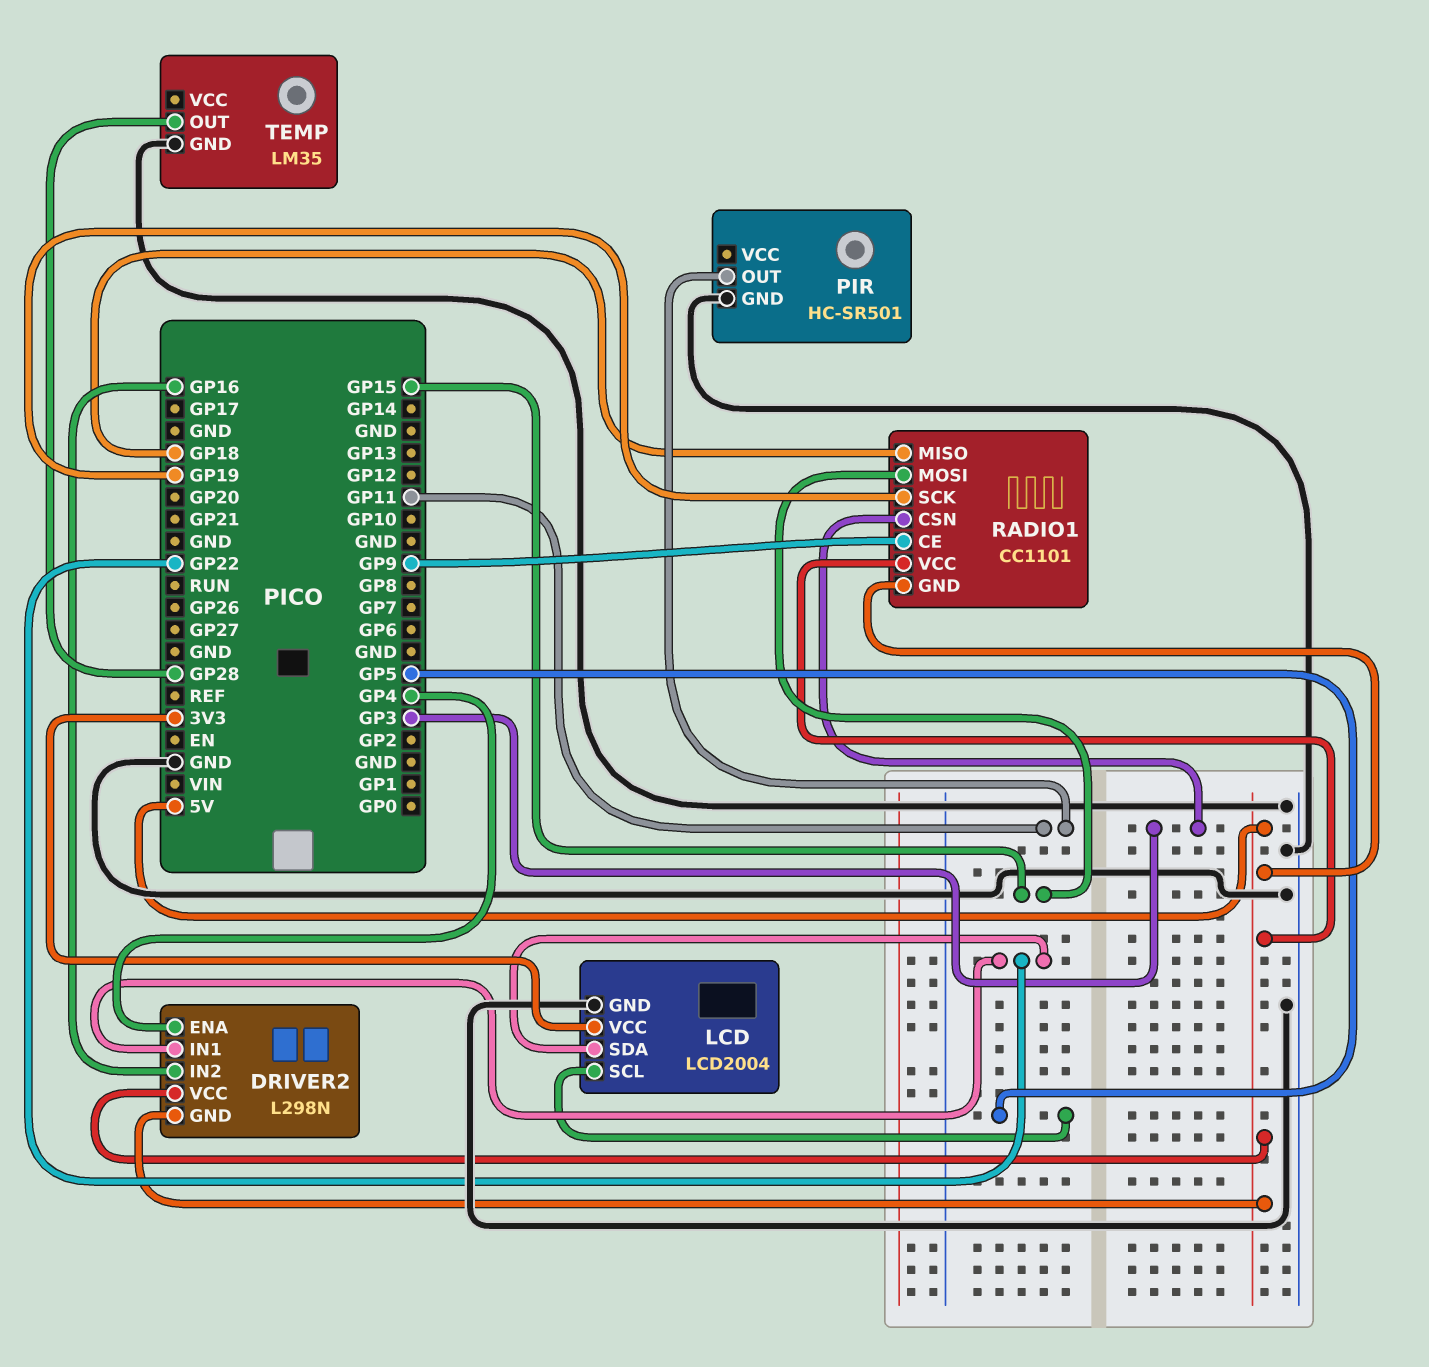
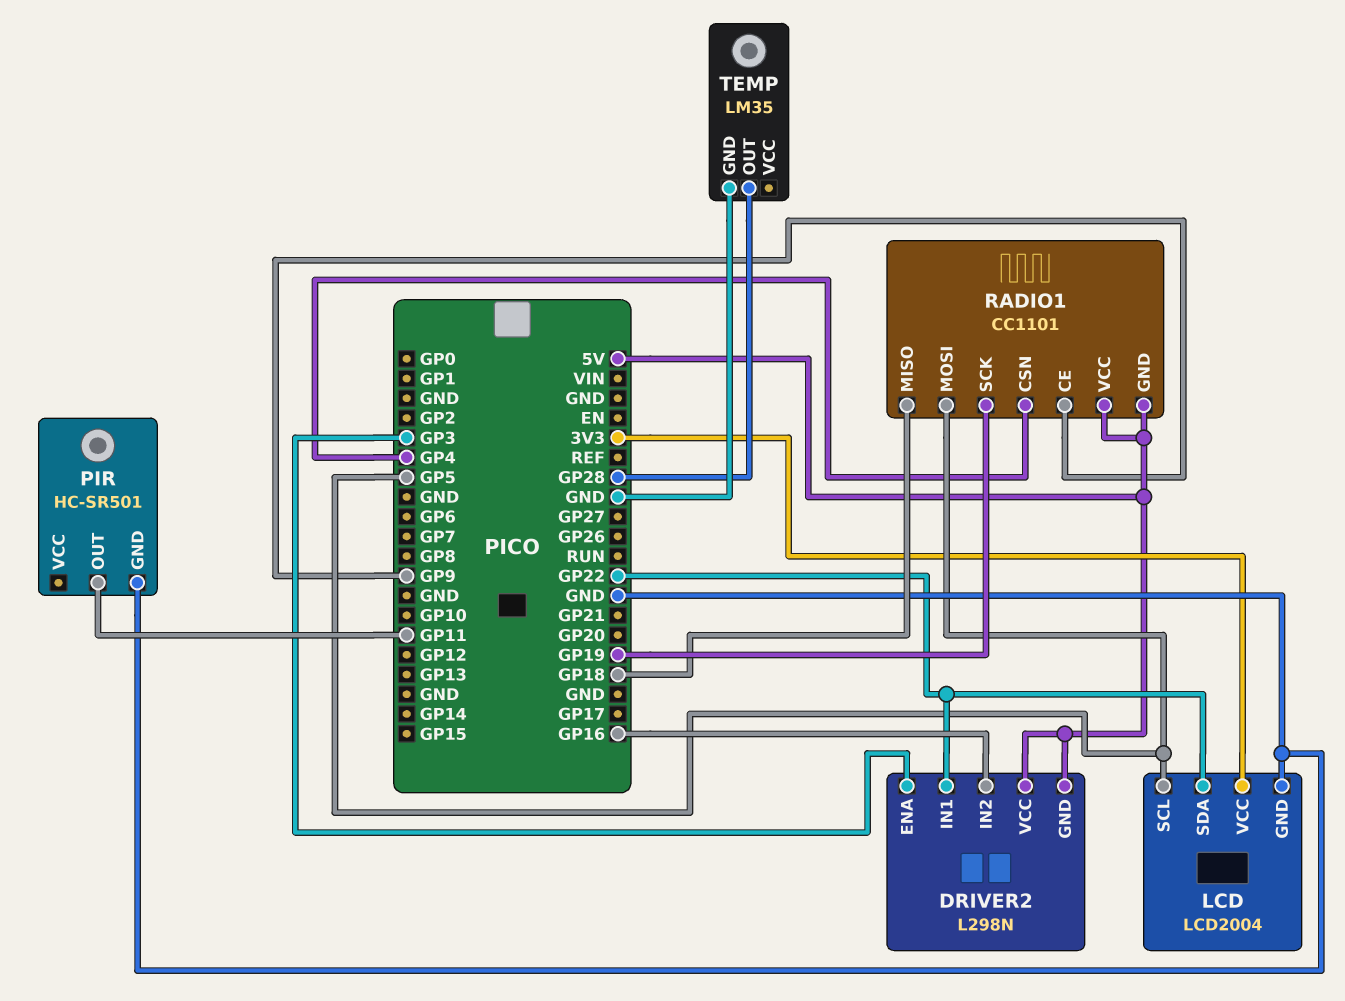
DRIVER2 pin ENA: GP4 -> GP3
RADIO1 pin CSN: GP3 -> GP4
RADIO1 pin MOSI: GP15 -> GP5

